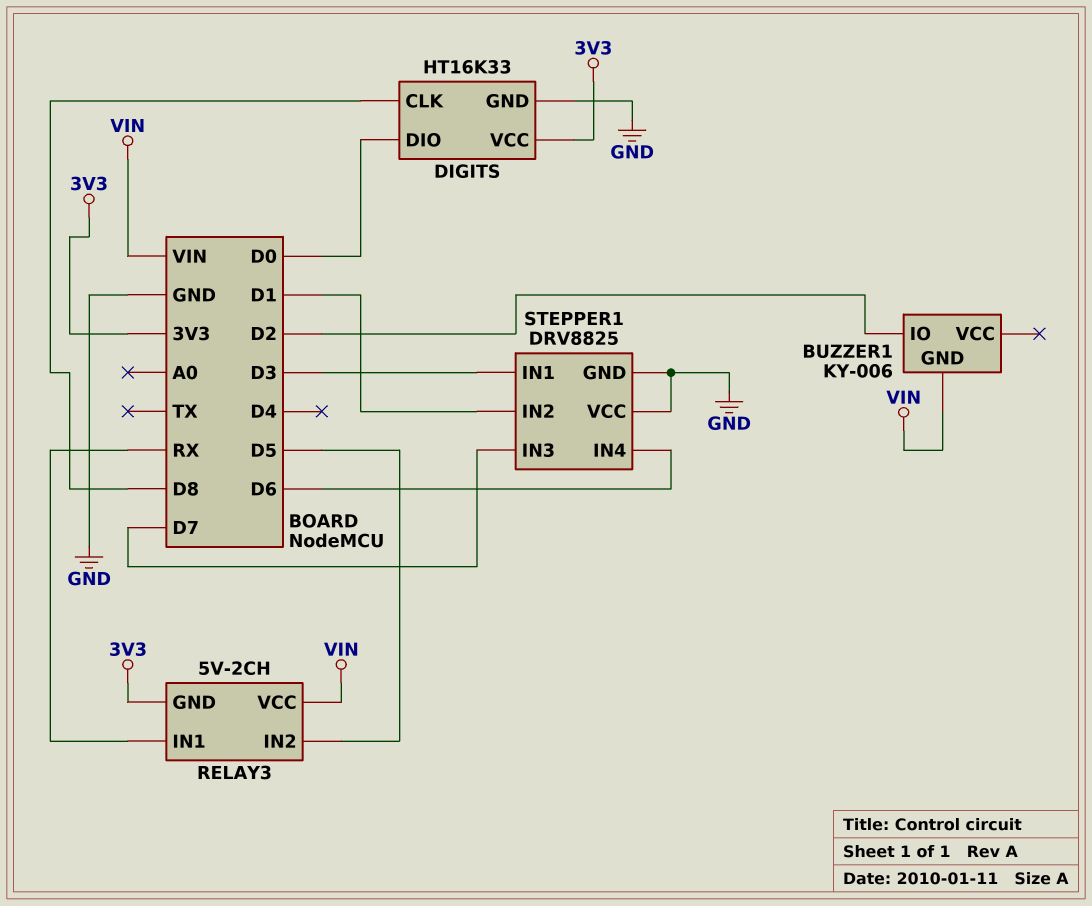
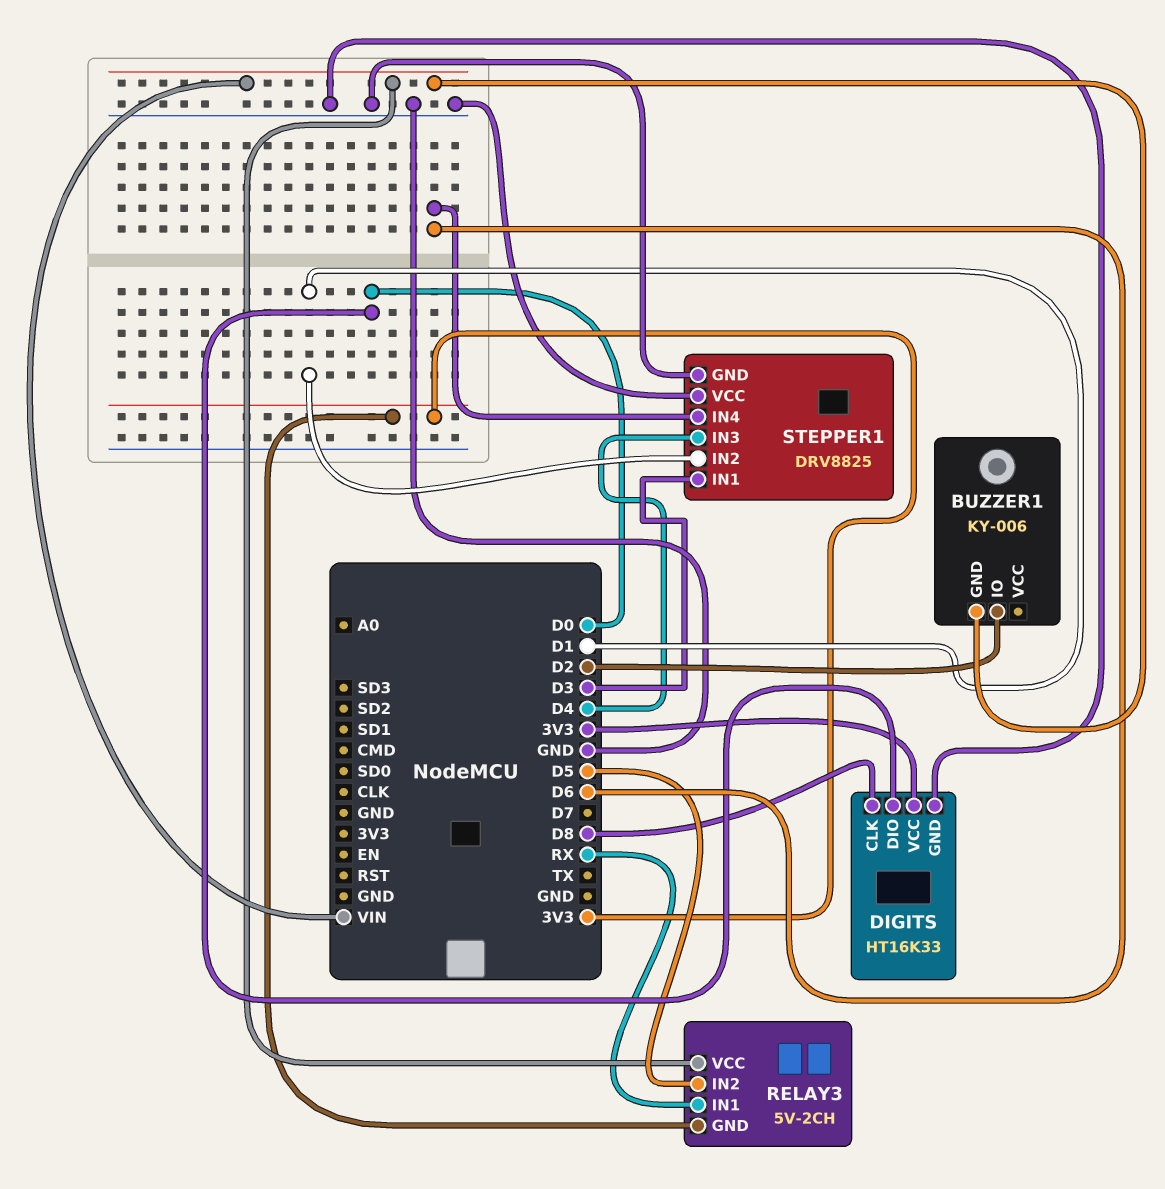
STEPPER1 pin IN3: D7 -> D4

